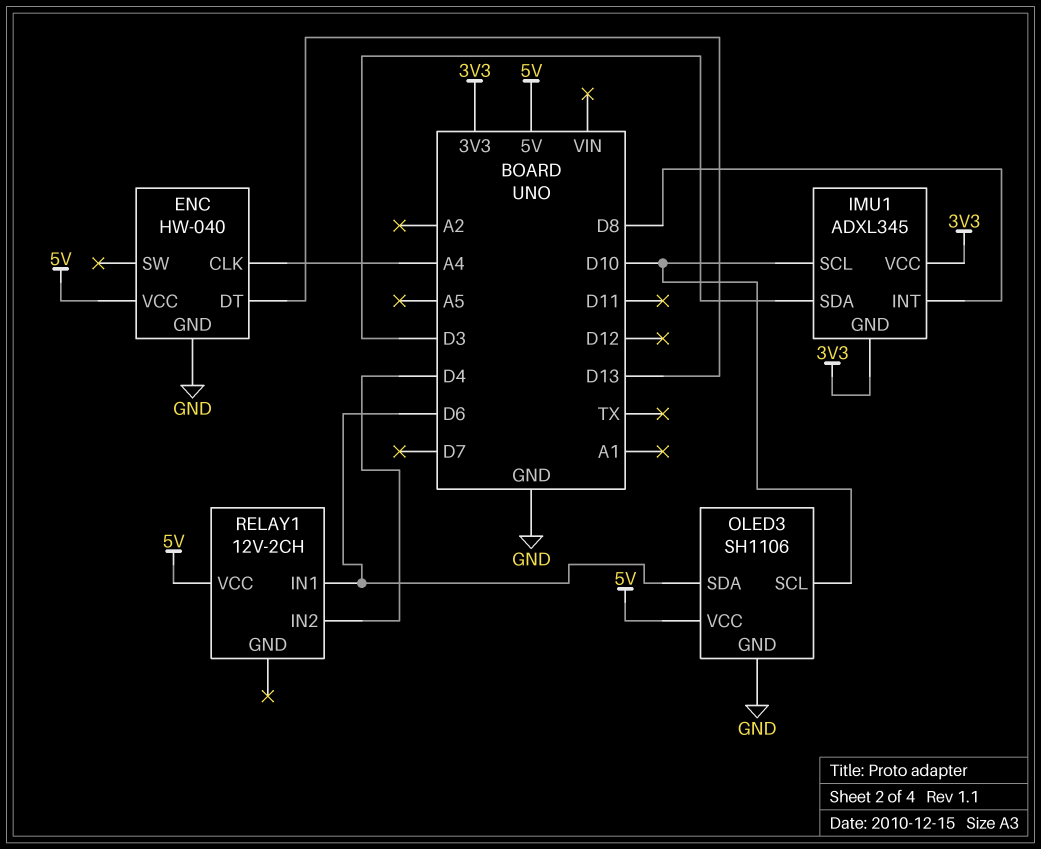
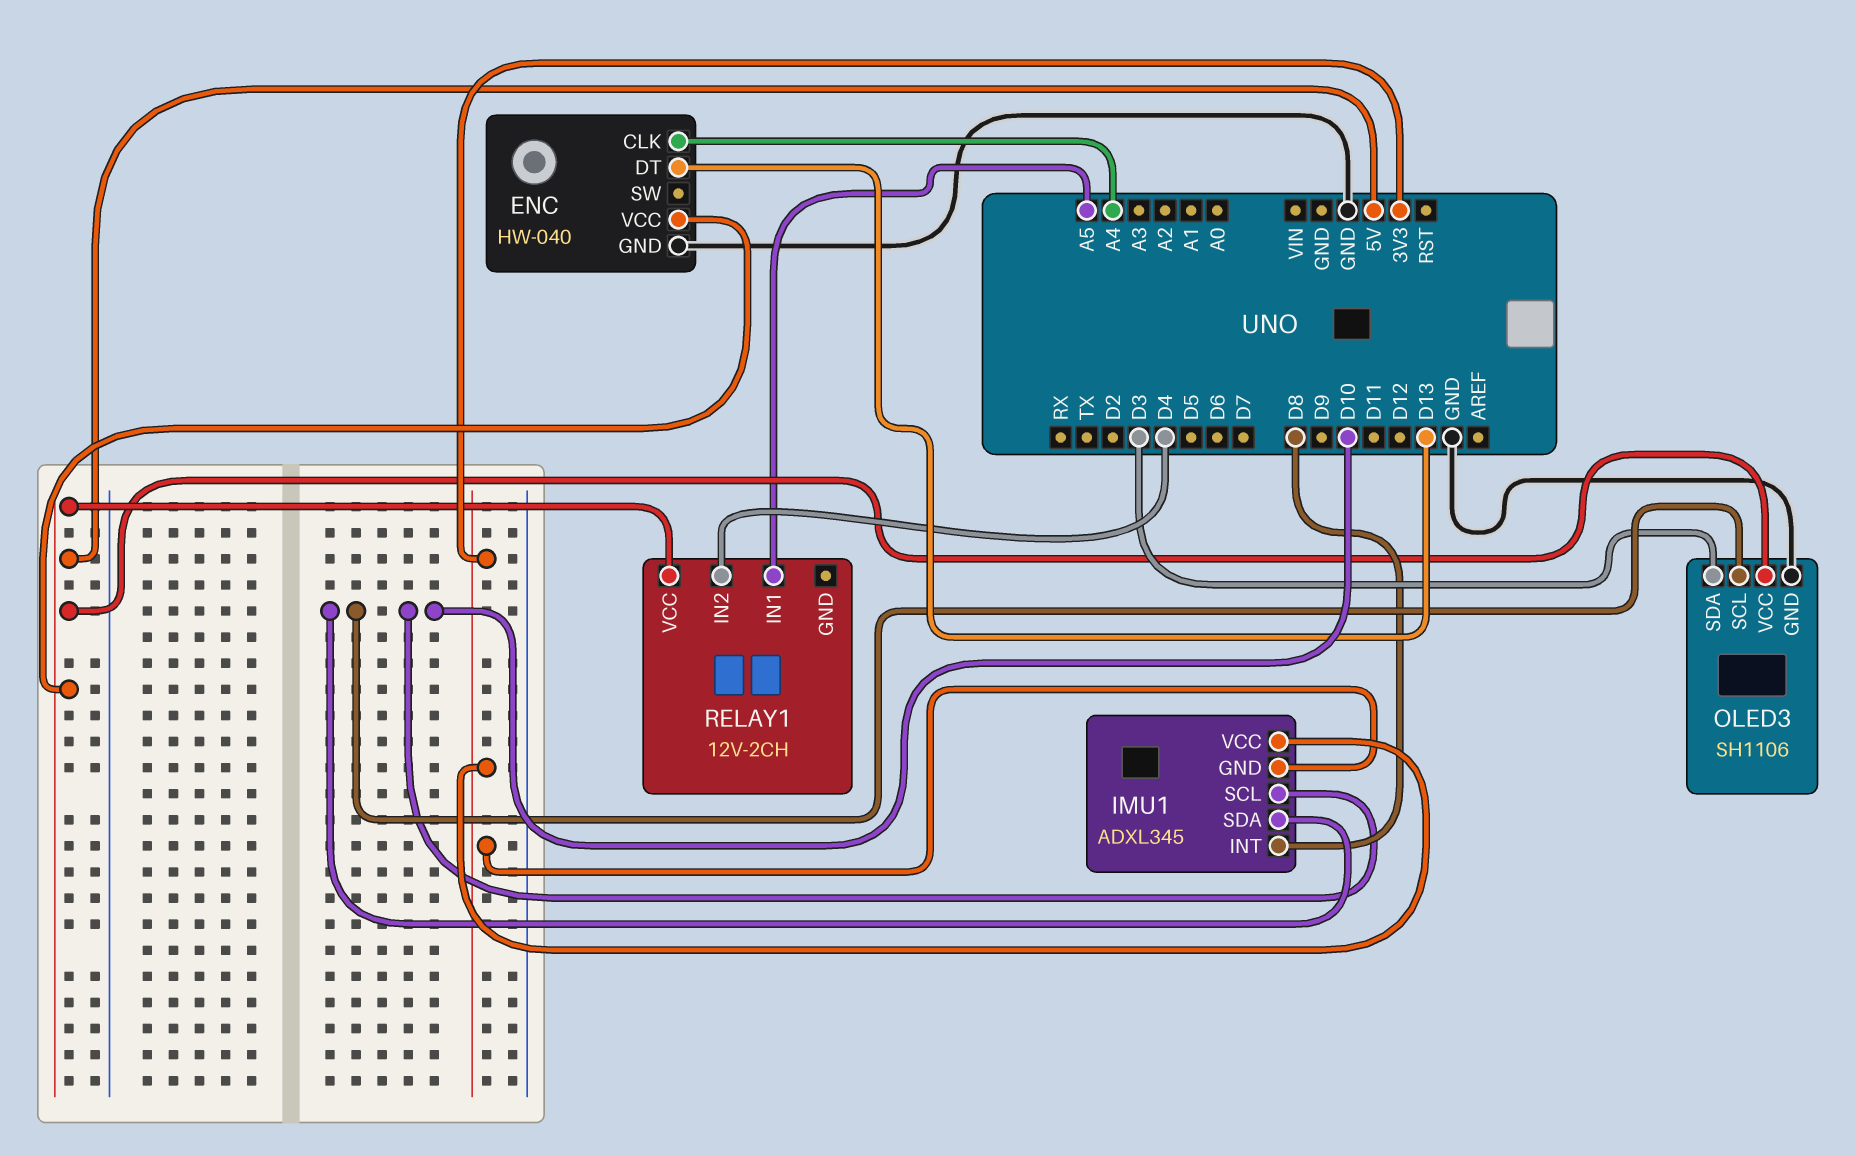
IMU1 pin SDA: D3 -> D10
OLED3 pin SDA: D6 -> D3
RELAY1 pin IN1: D6 -> A5

